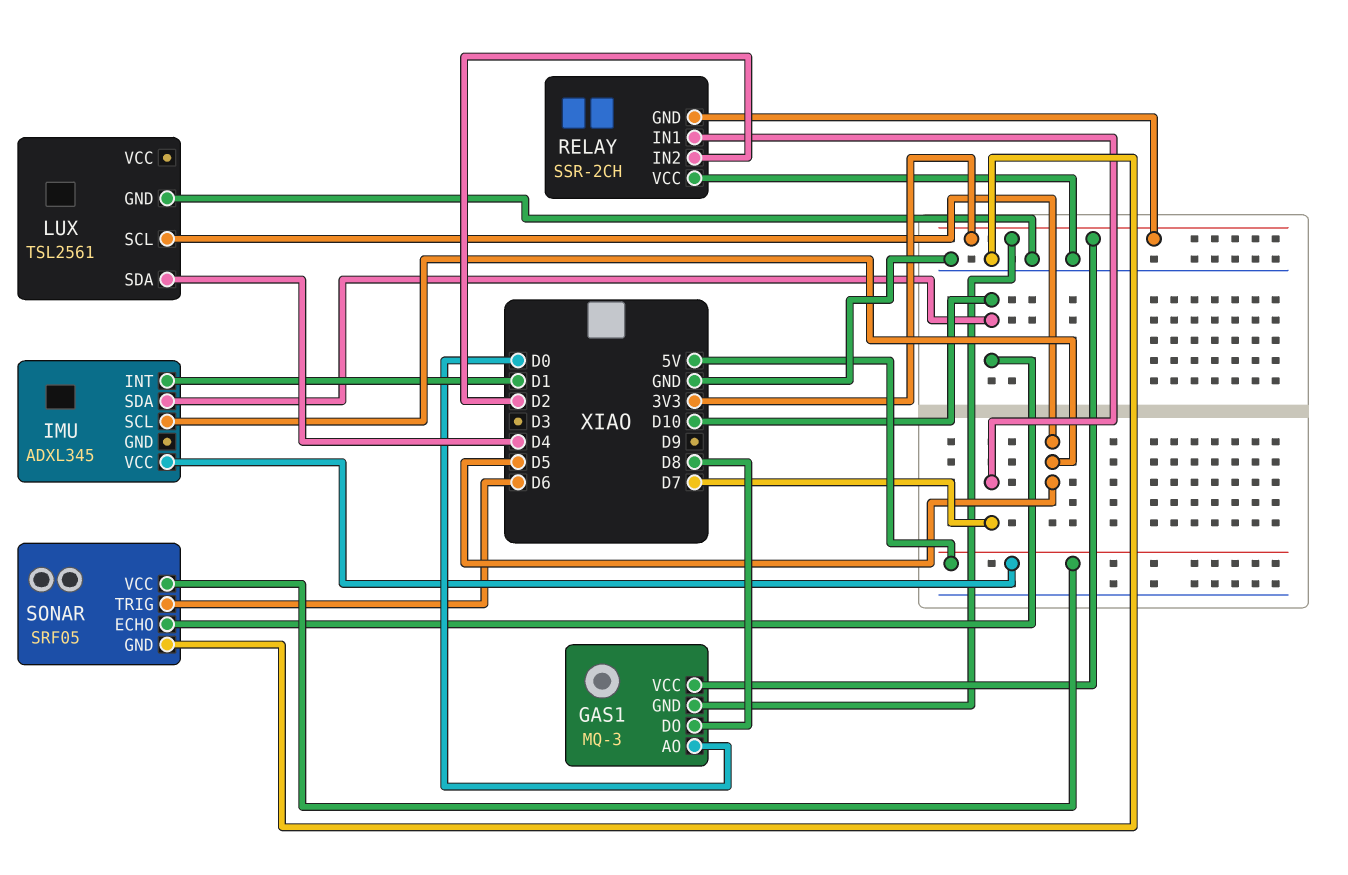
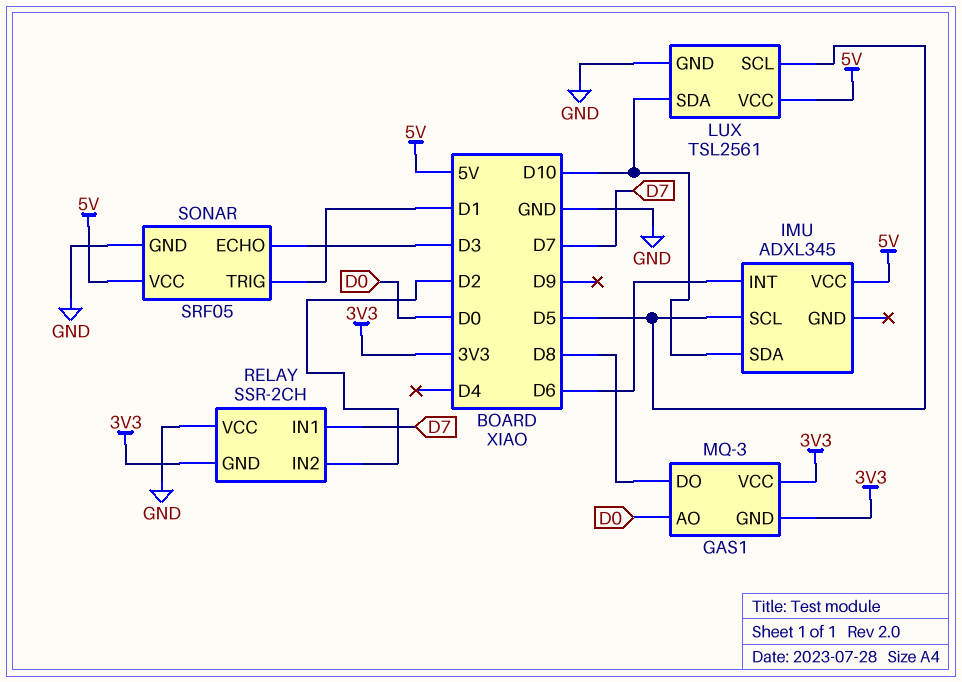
IMU pin INT: D1 -> D6
LUX pin SDA: D4 -> D10
LUX pin VCC: none -> 5V
SONAR pin ECHO: D10 -> D3
SONAR pin TRIG: D6 -> D1

